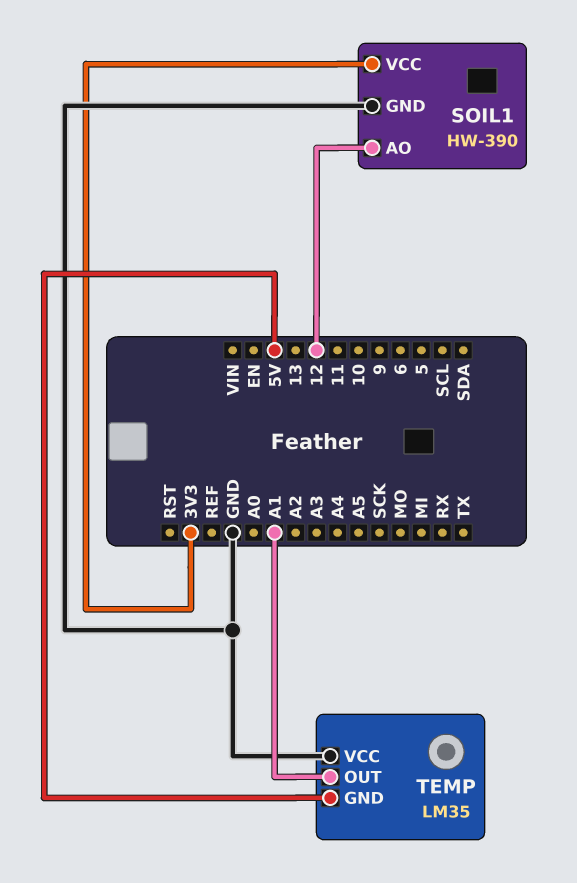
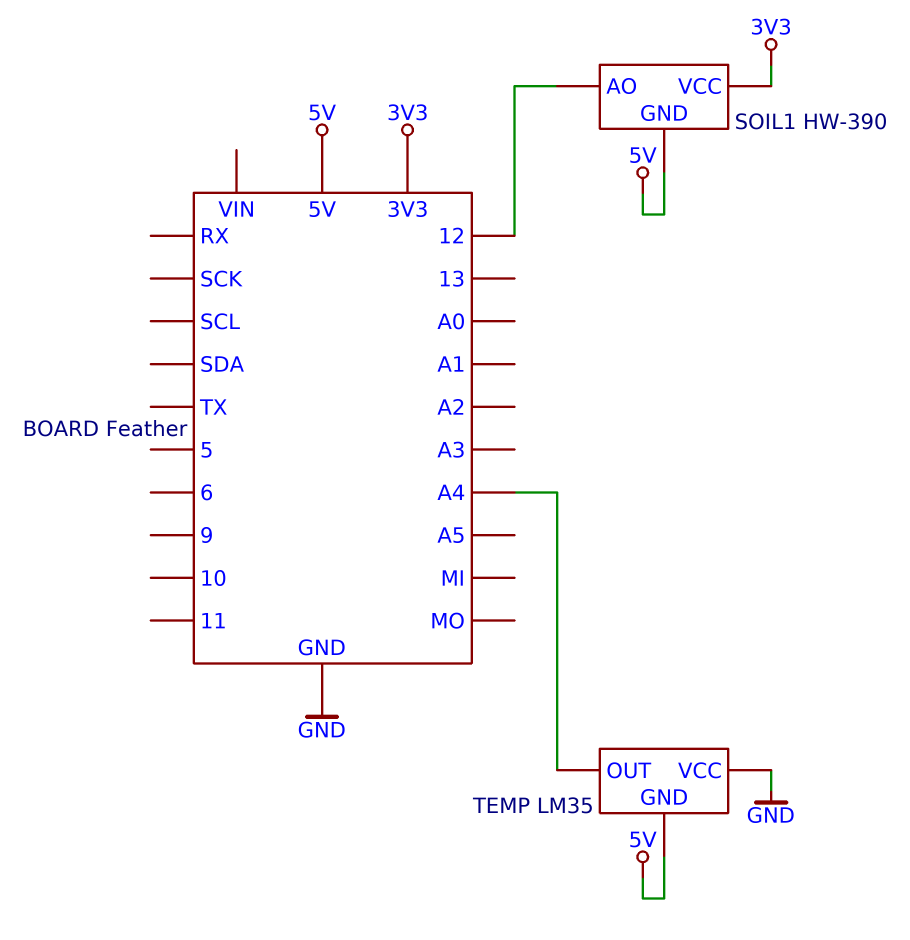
SOIL1 pin GND: GND -> 5V
TEMP pin OUT: A1 -> A4

